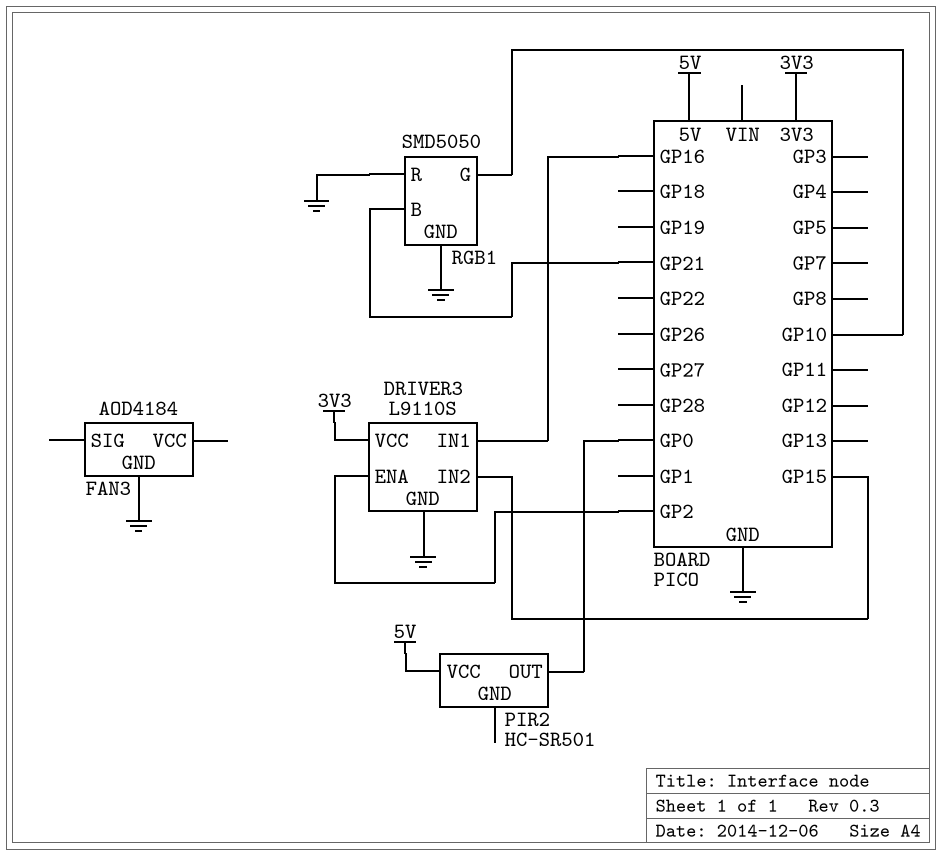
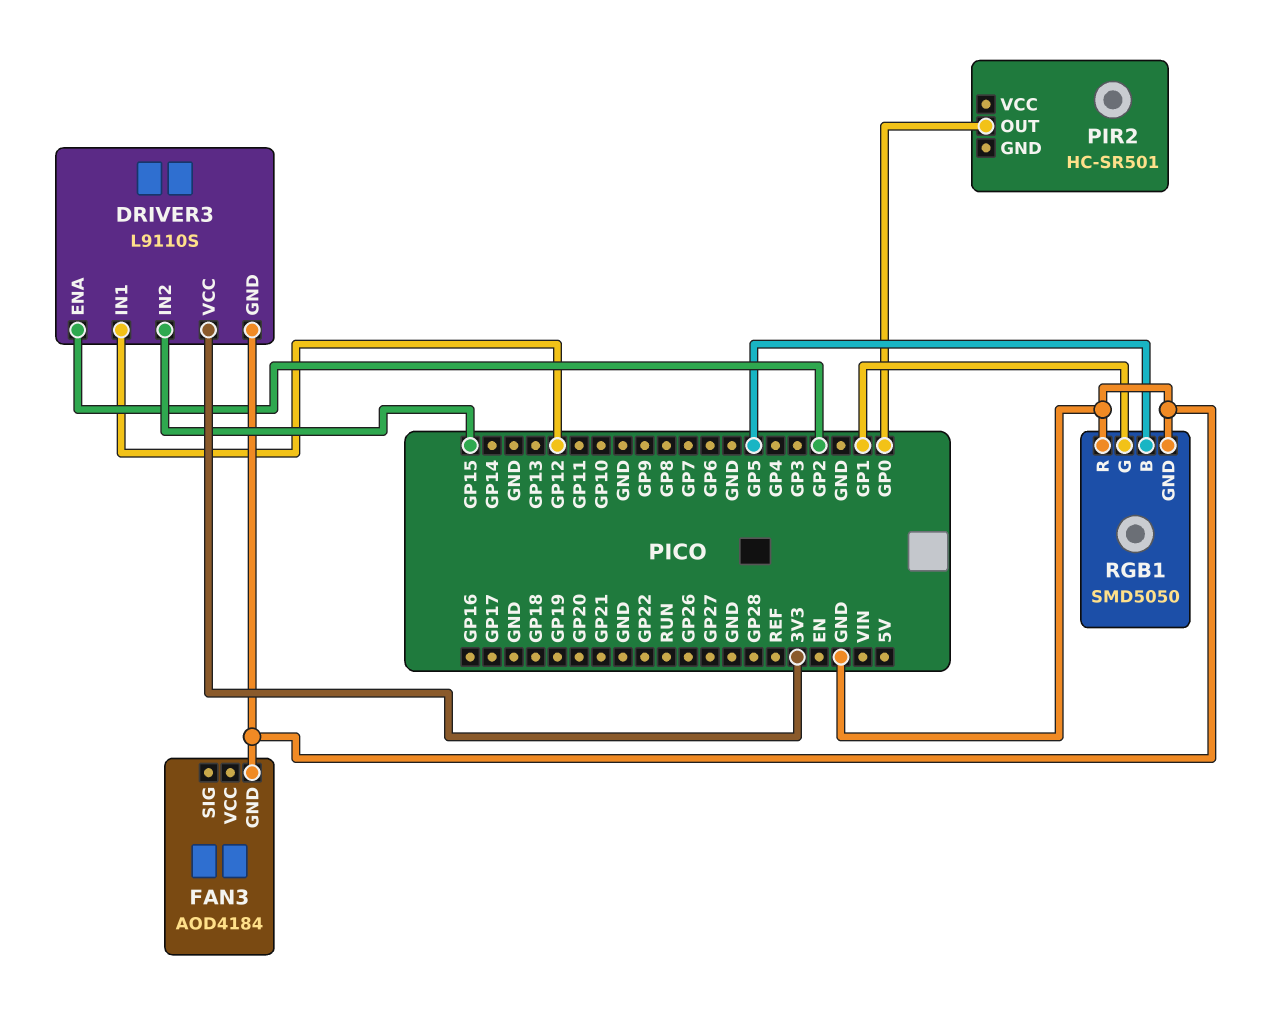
DRIVER3 pin IN1: GP16 -> GP12
PIR2 pin VCC: 5V -> none
RGB1 pin B: GP21 -> GP5
RGB1 pin G: GP10 -> GP1

